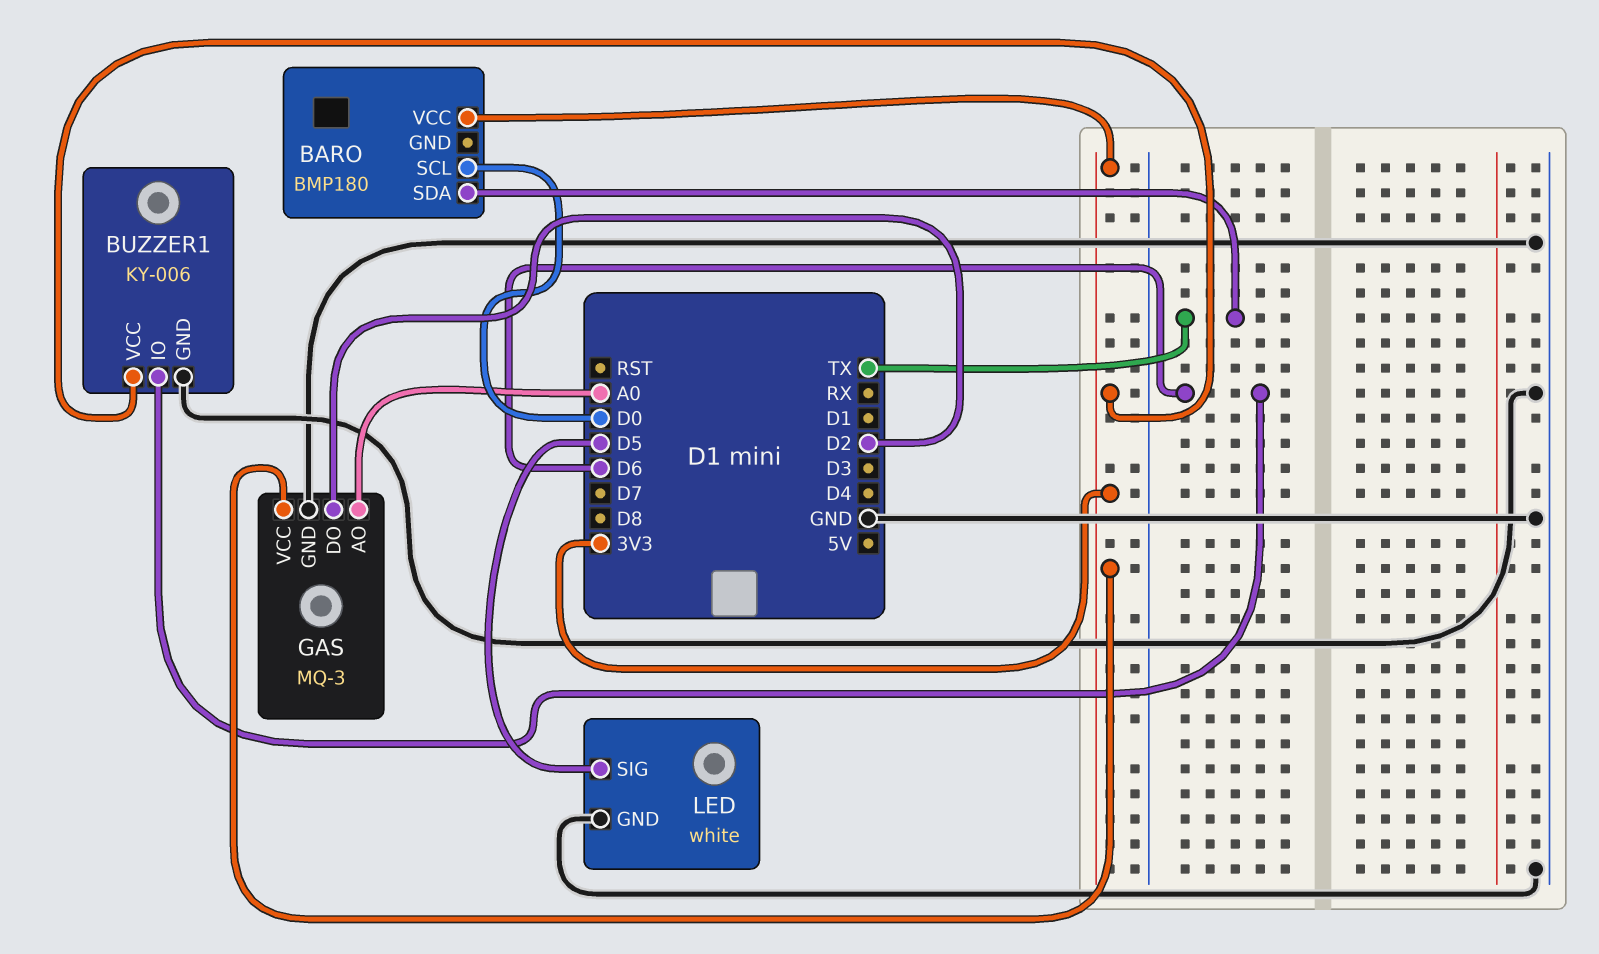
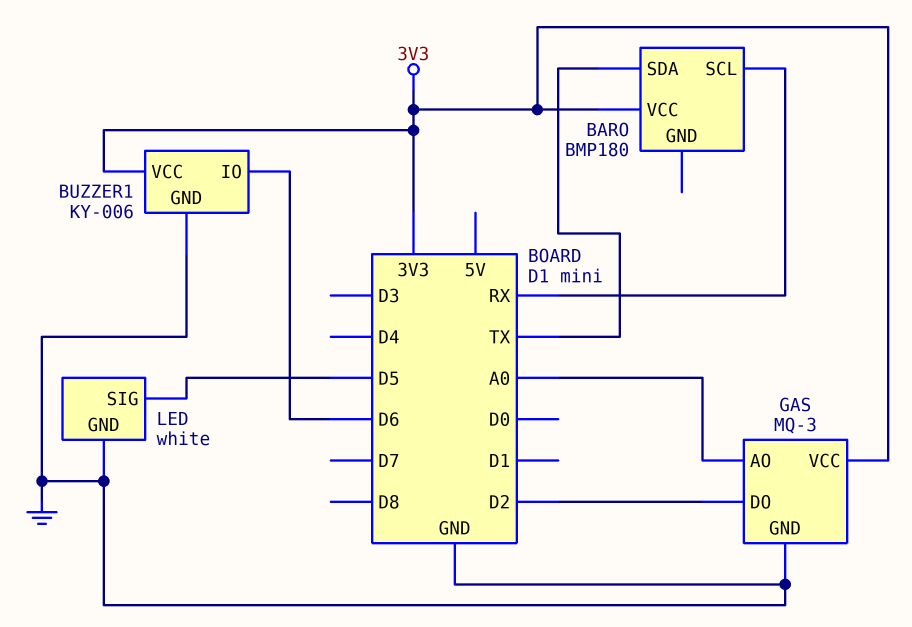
BARO pin SCL: D0 -> RX

